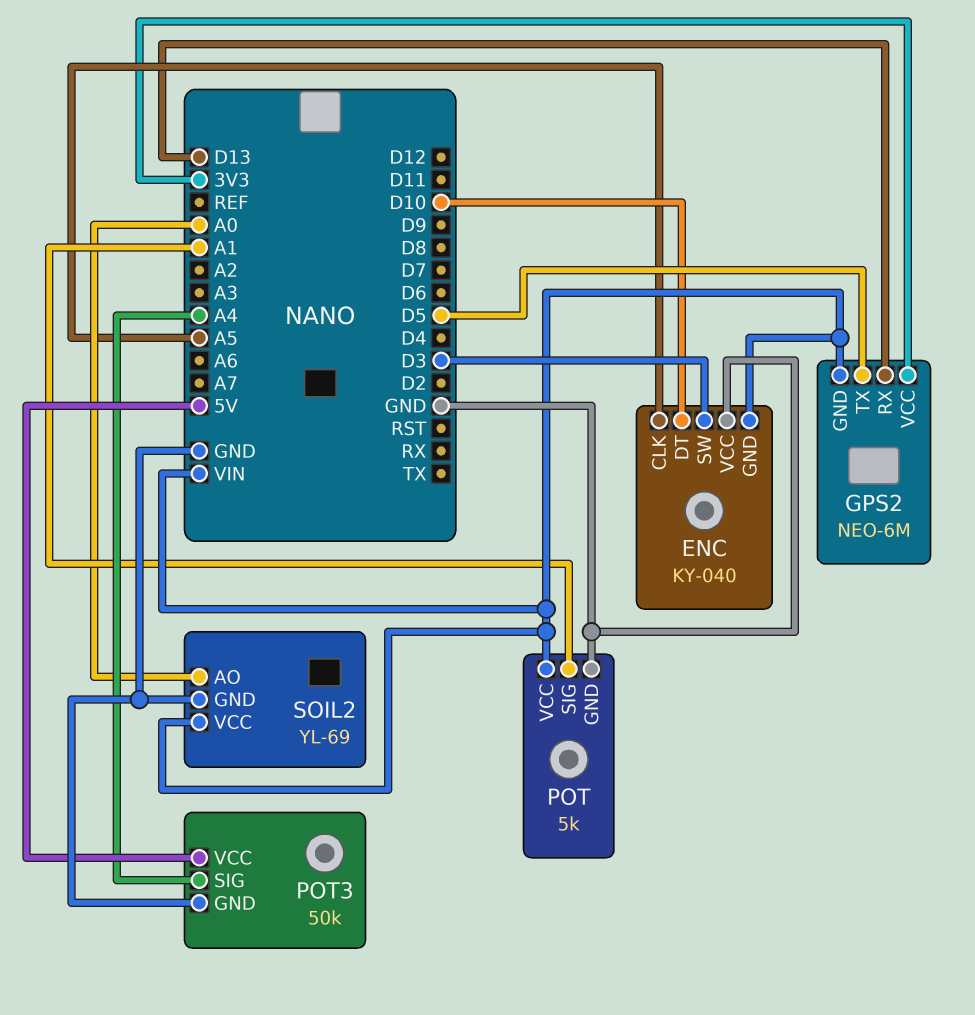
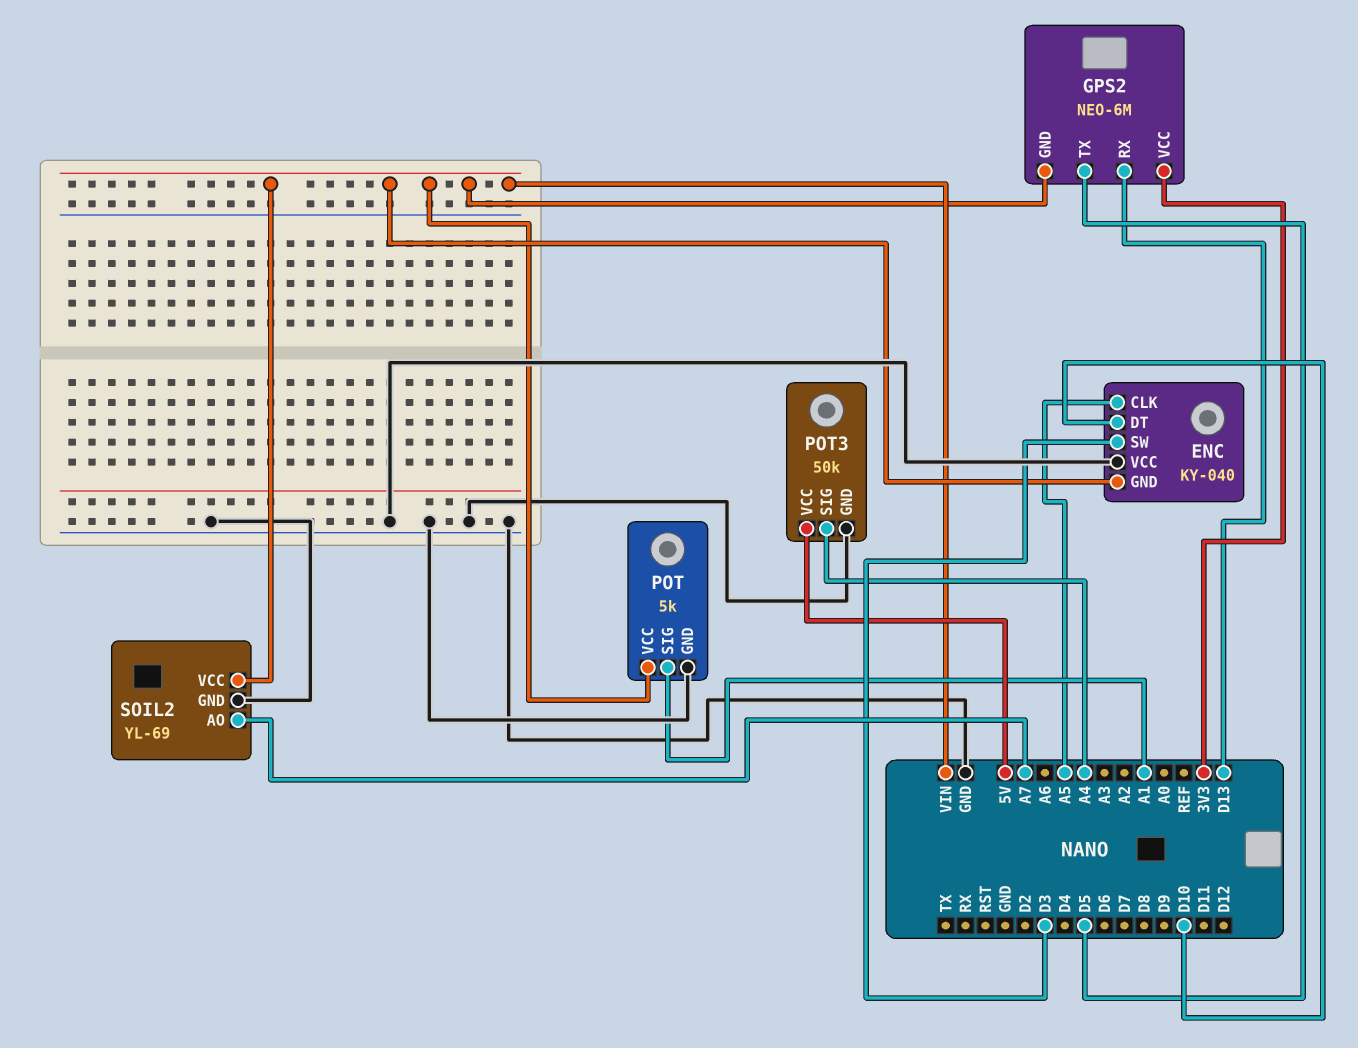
SOIL2 pin AO: A0 -> A7

